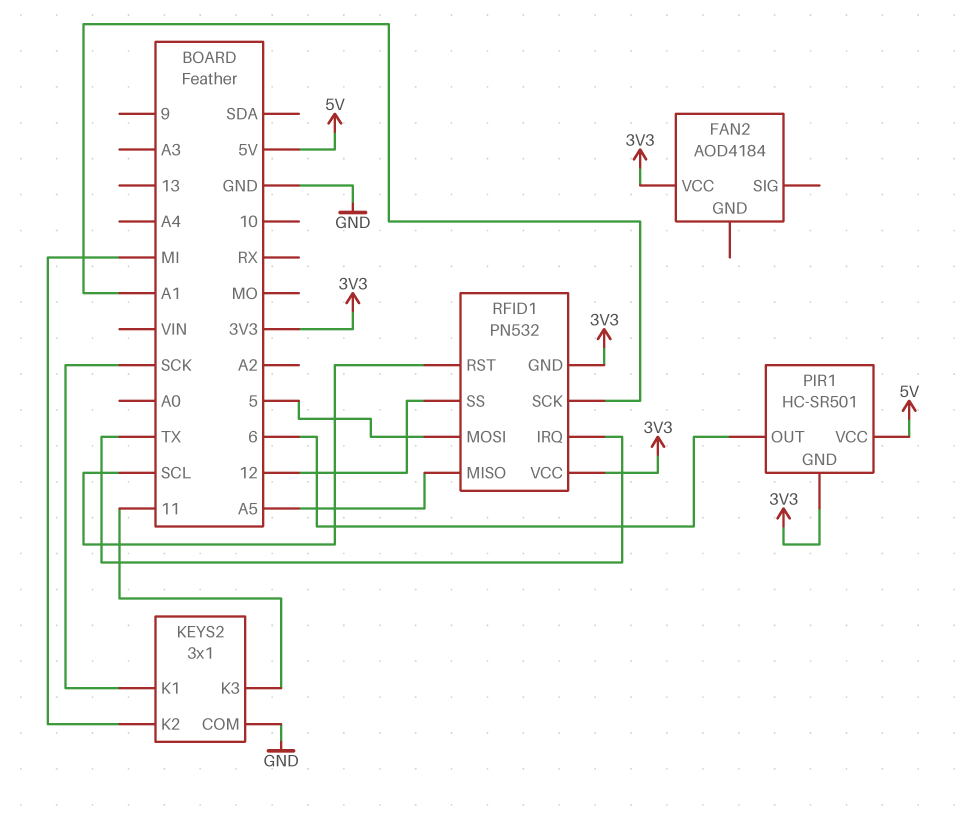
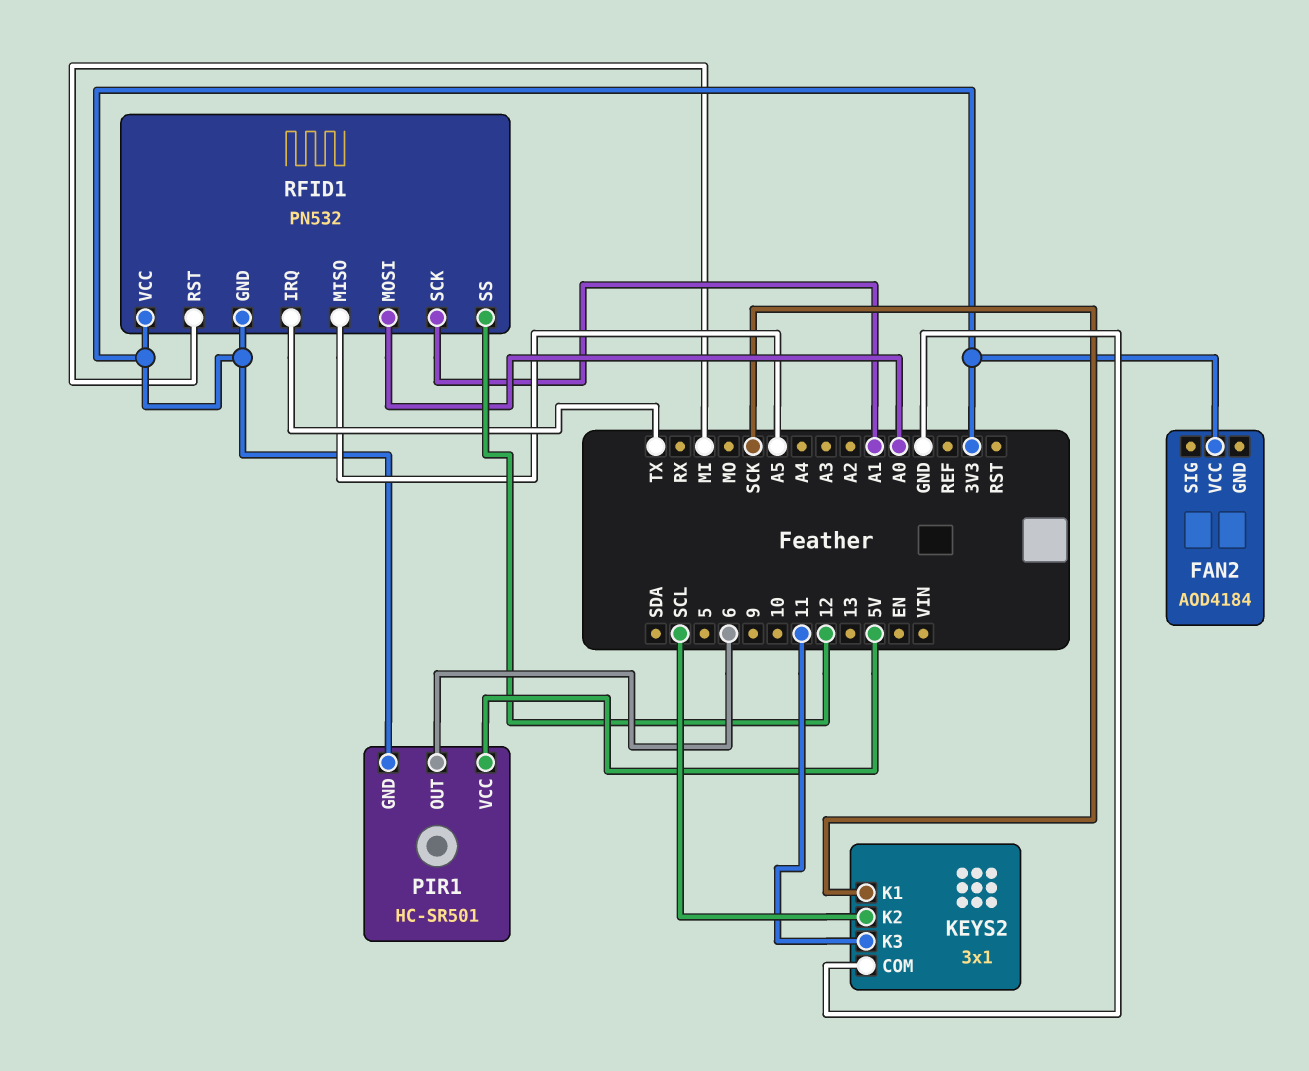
KEYS2 pin K2: MI -> SCL
RFID1 pin MOSI: 5 -> A0
RFID1 pin RST: SCL -> MI

